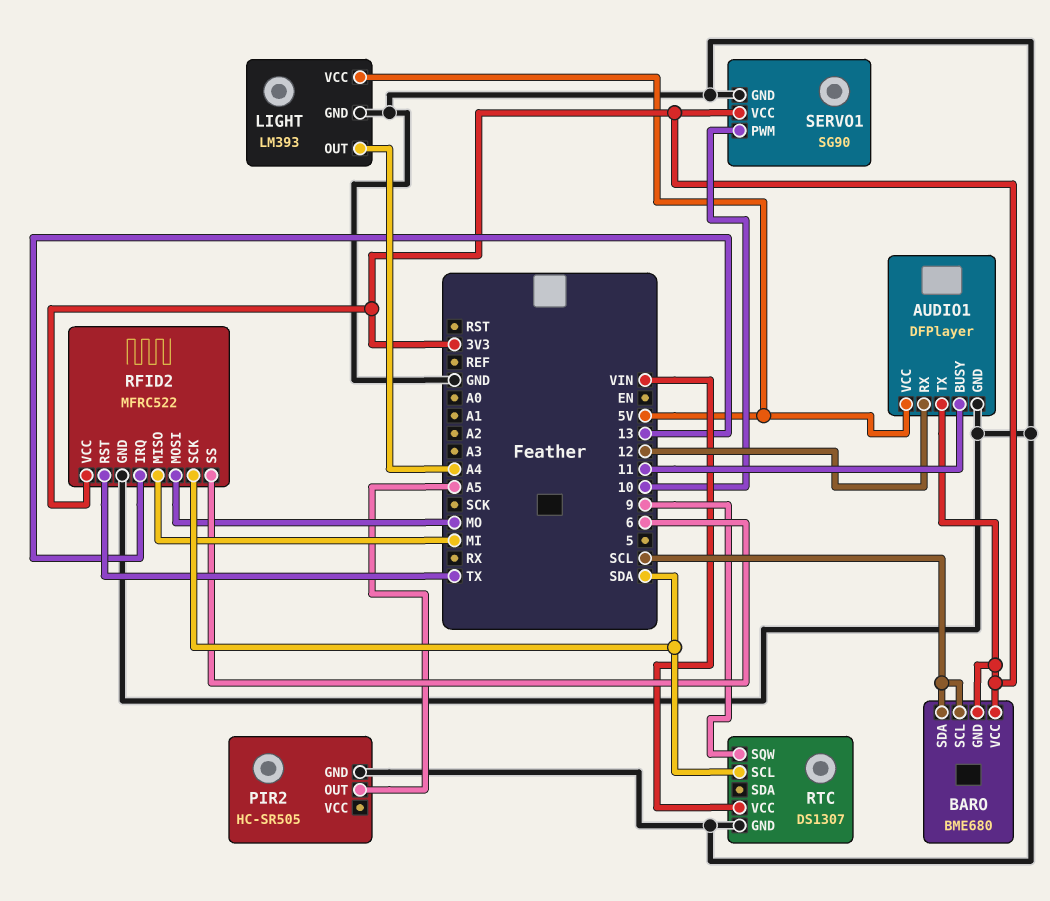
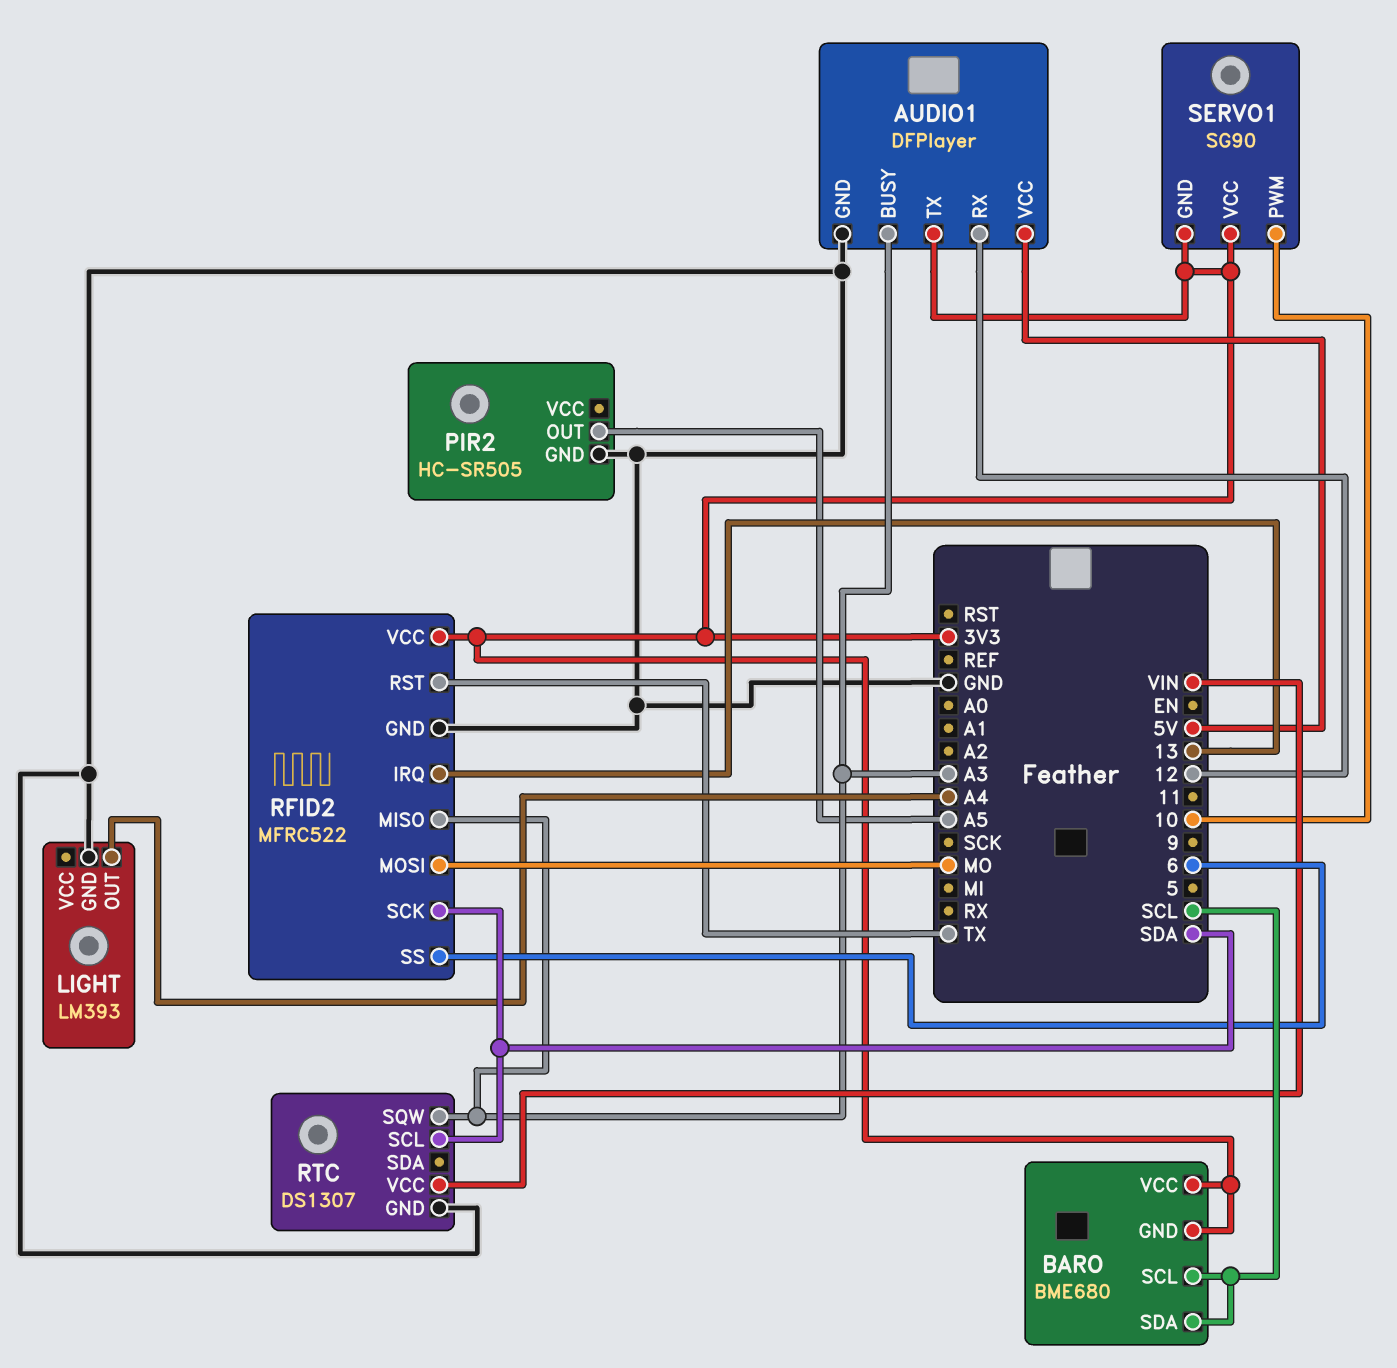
AUDIO1 pin BUSY: 11 -> A3
LIGHT pin VCC: 5V -> none
RFID2 pin MISO: MI -> A3
RTC pin SQW: 9 -> A3
SERVO1 pin GND: GND -> 3V3

